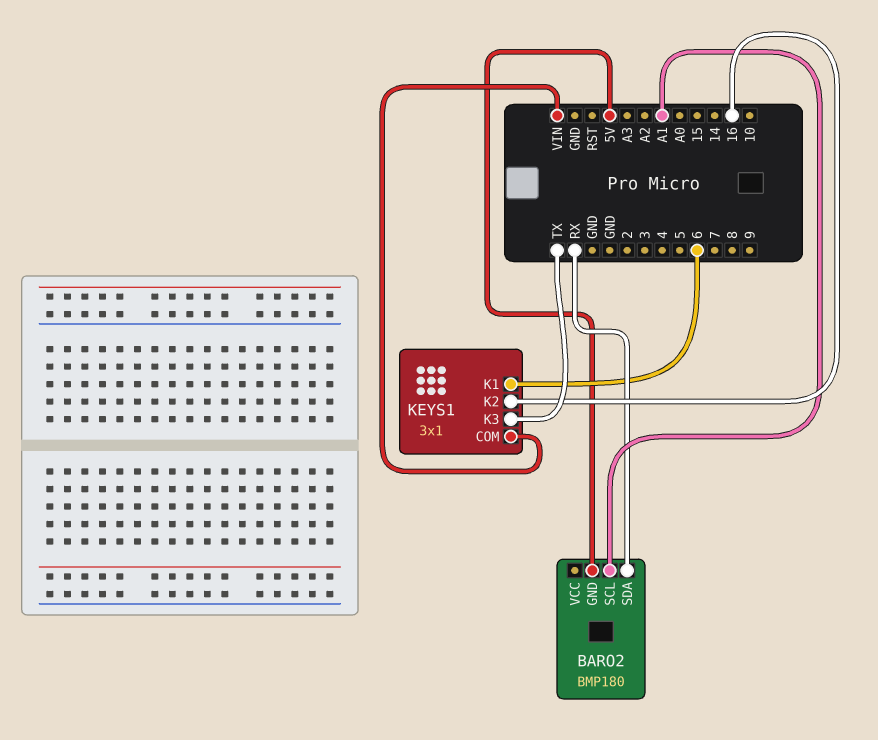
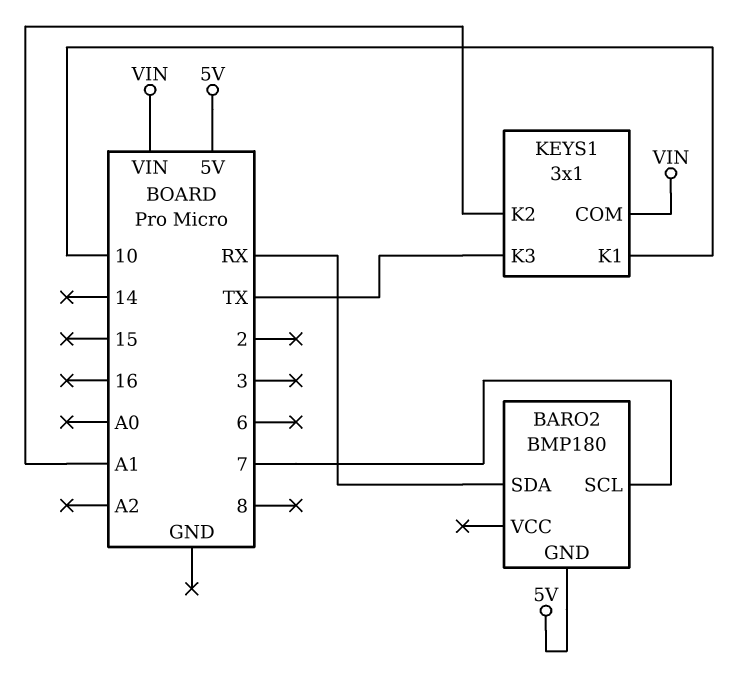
BARO2 pin SCL: A1 -> 7
KEYS1 pin K1: 6 -> 10
KEYS1 pin K2: 16 -> A1

